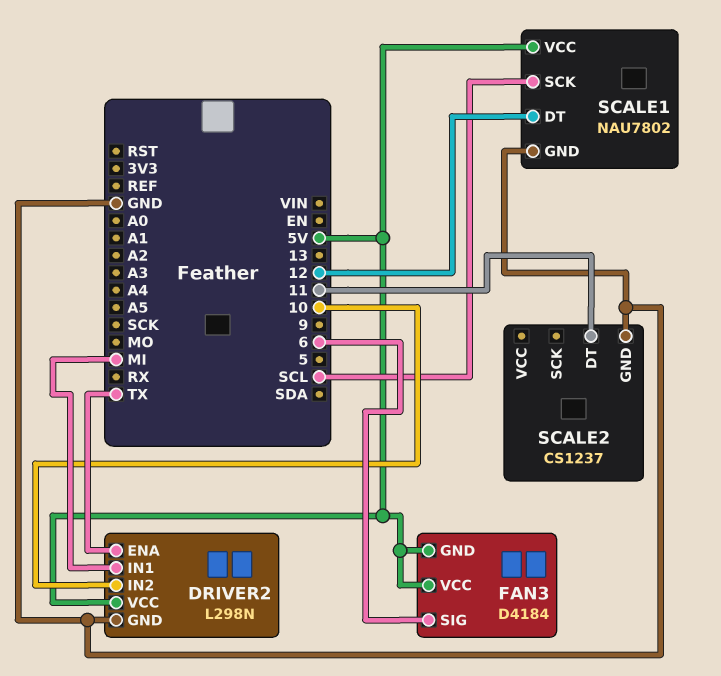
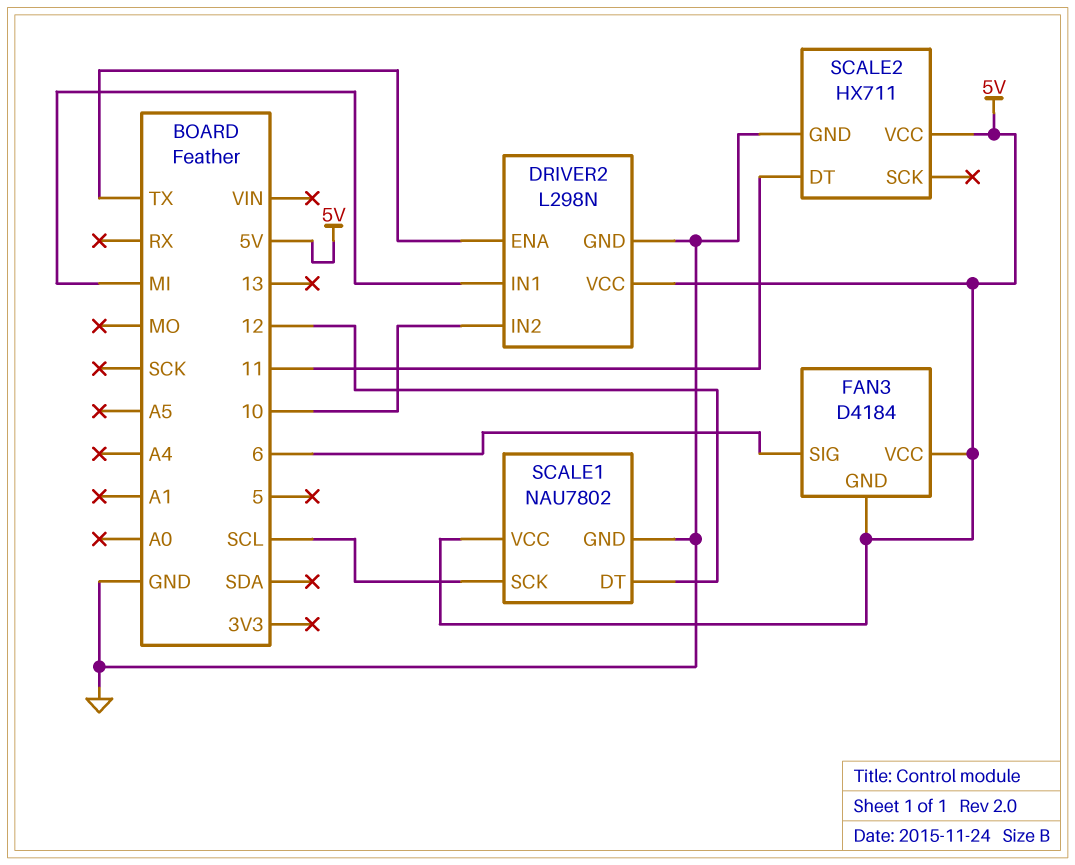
SCALE2: CS1237 -> HX711
SCALE2 pin VCC: none -> 5V

